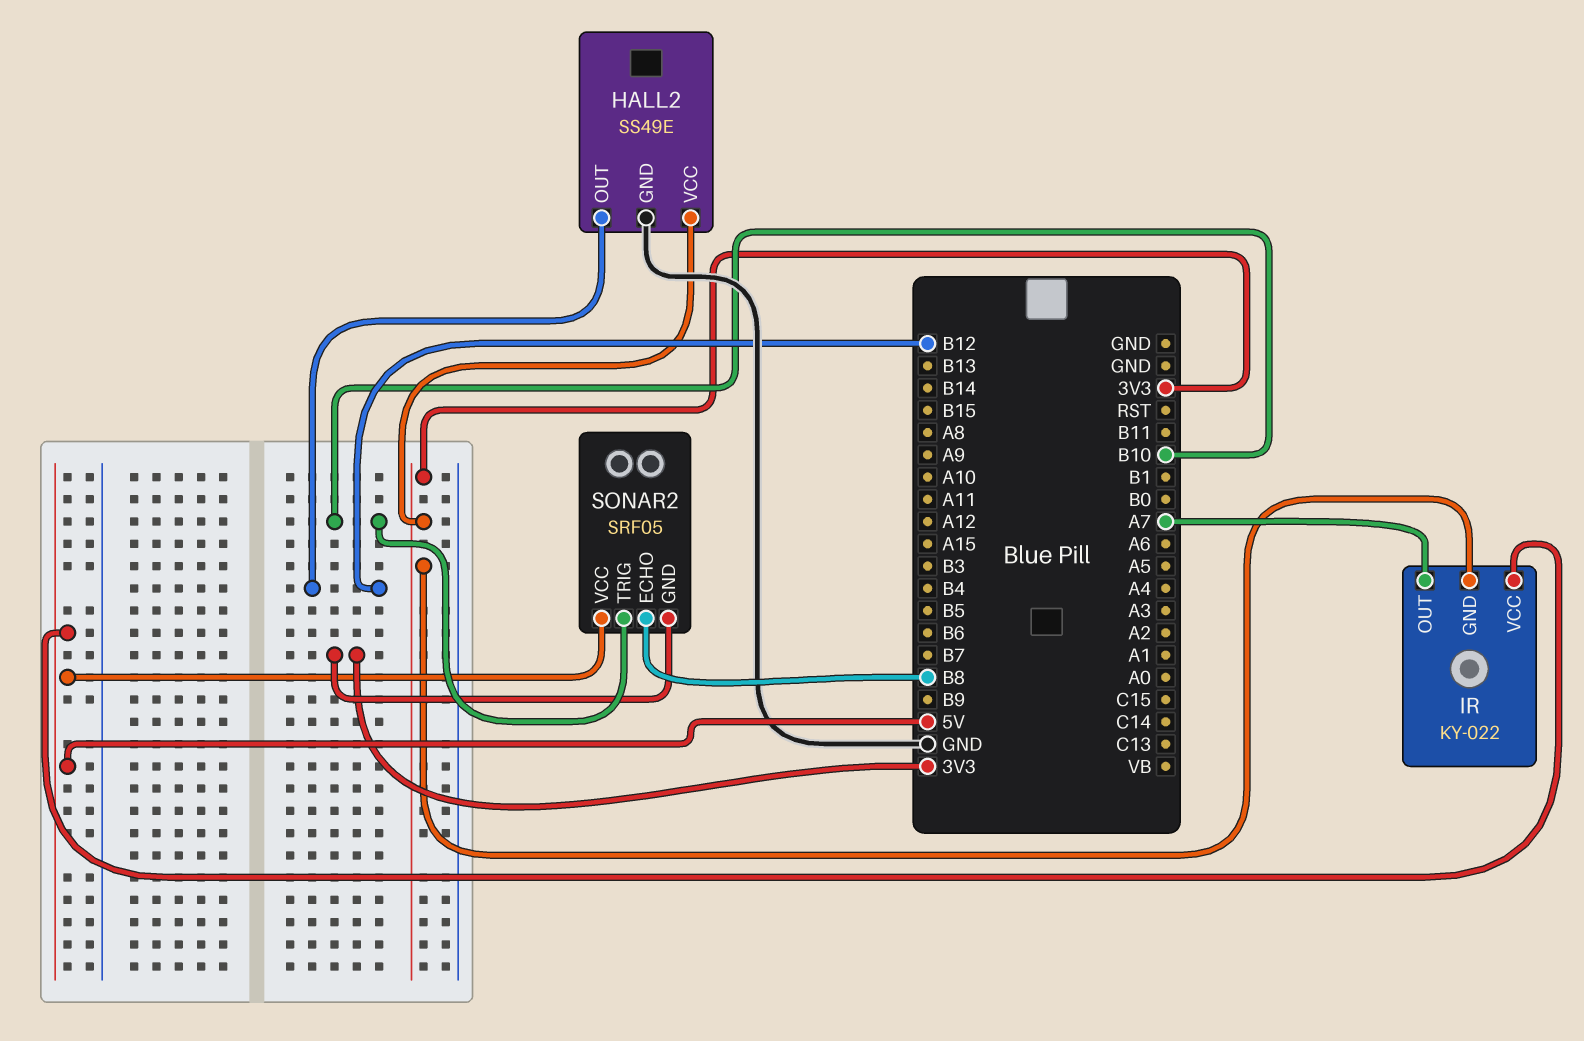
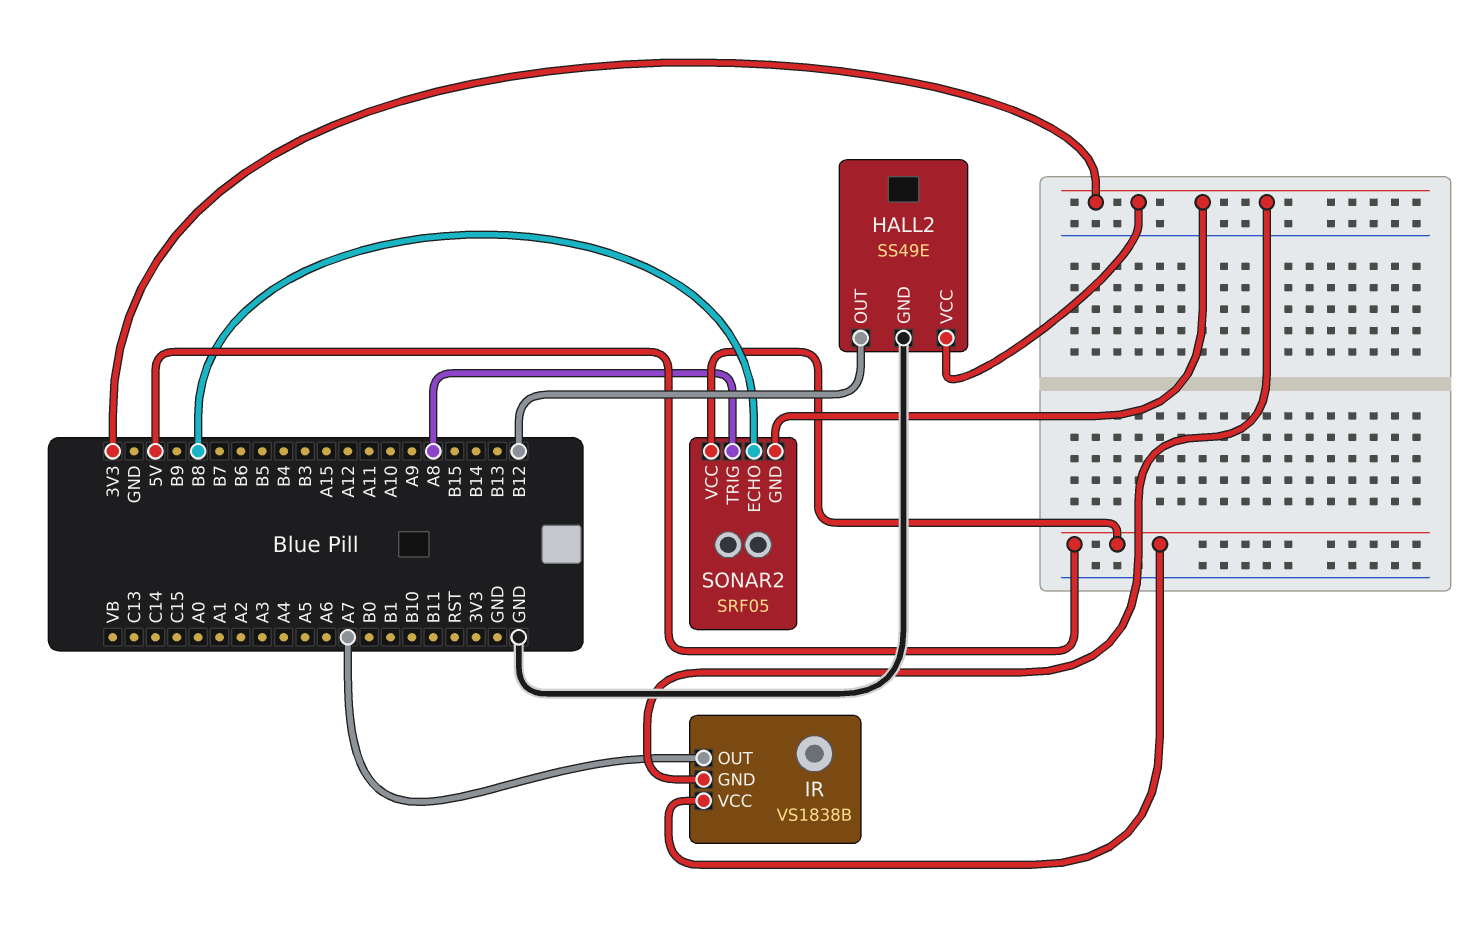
IR: KY-022 -> VS1838B
SONAR2 pin TRIG: B10 -> A8

